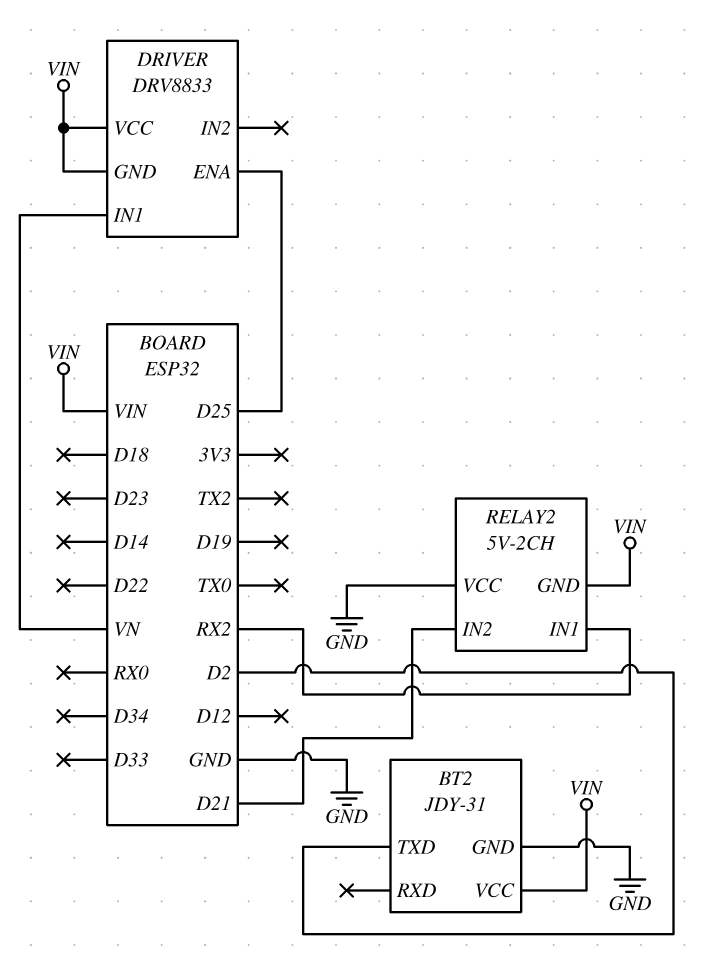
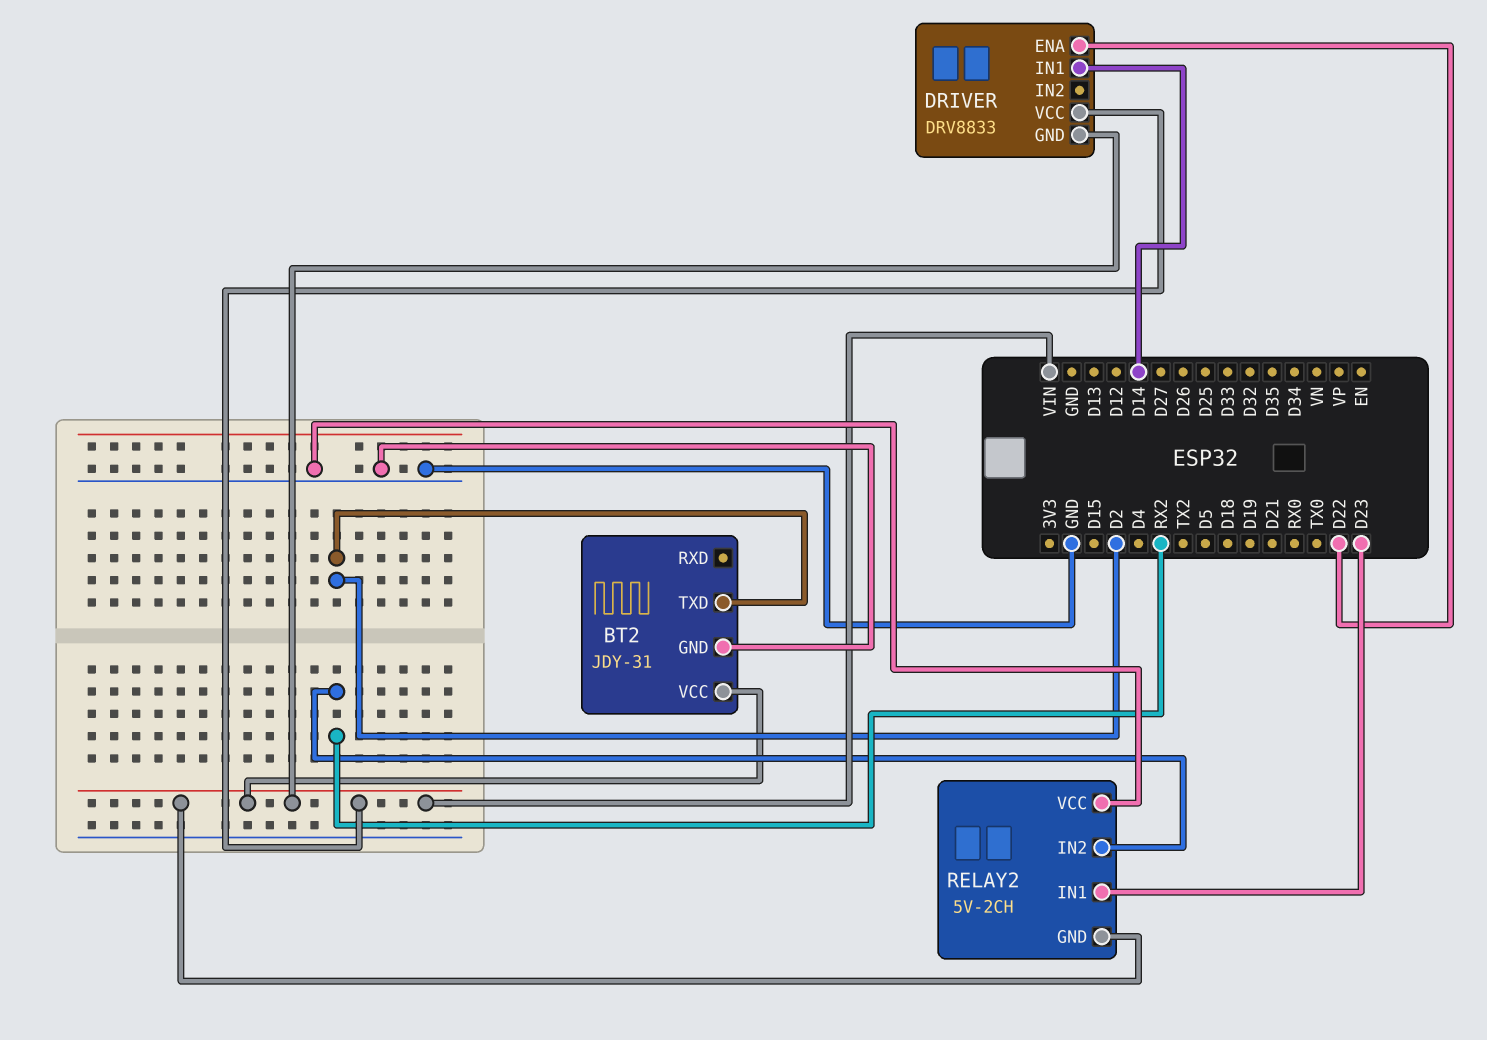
DRIVER pin ENA: D25 -> D22
DRIVER pin IN1: VN -> D14
RELAY2 pin IN1: RX2 -> D23
RELAY2 pin IN2: D21 -> RX2

